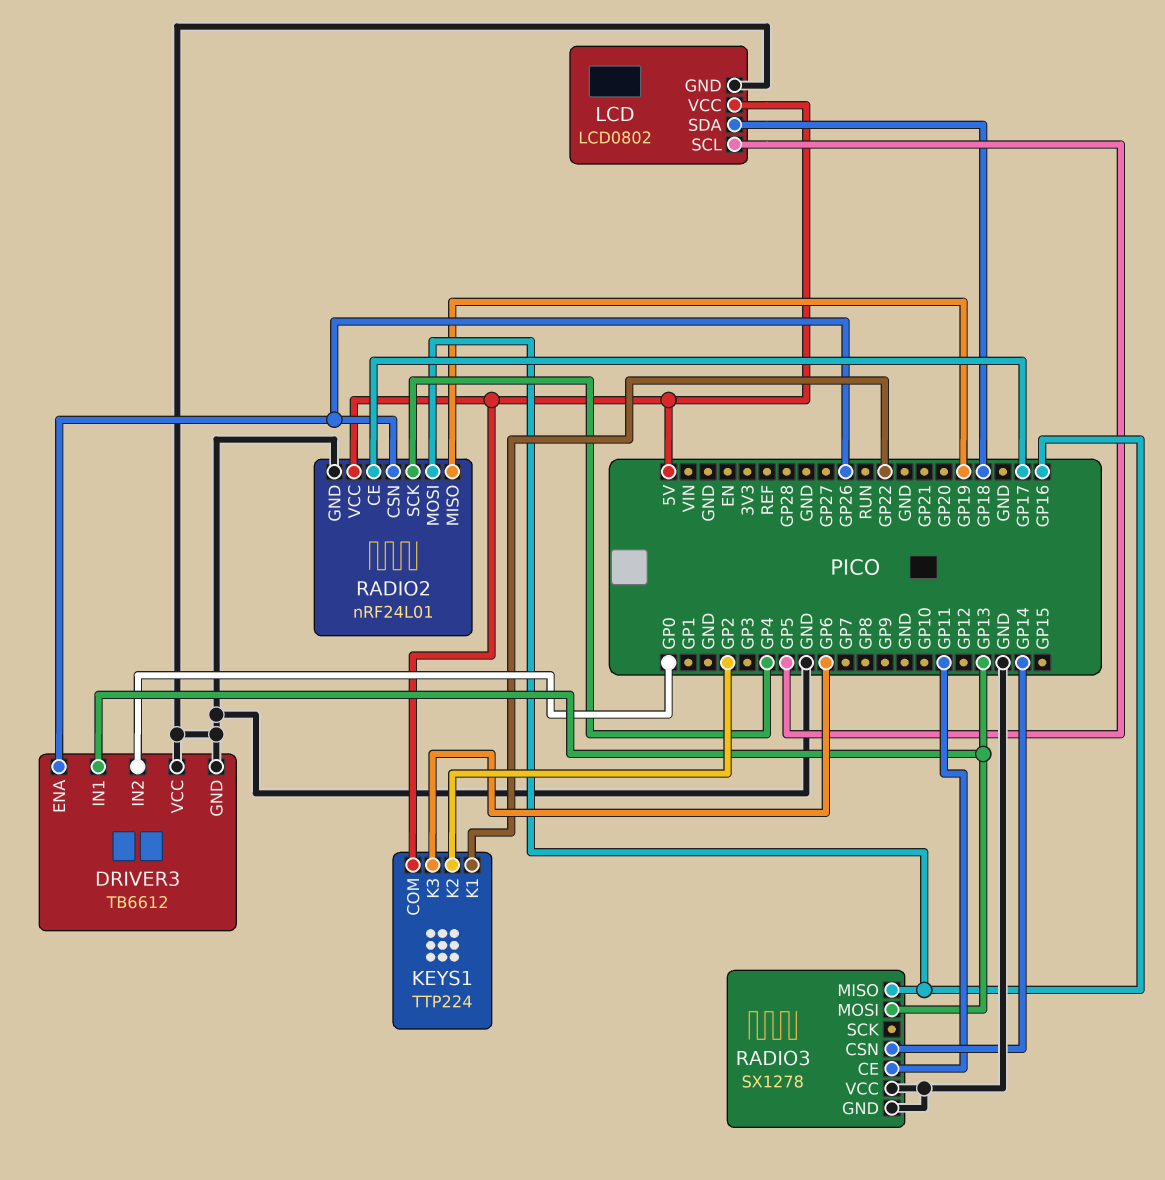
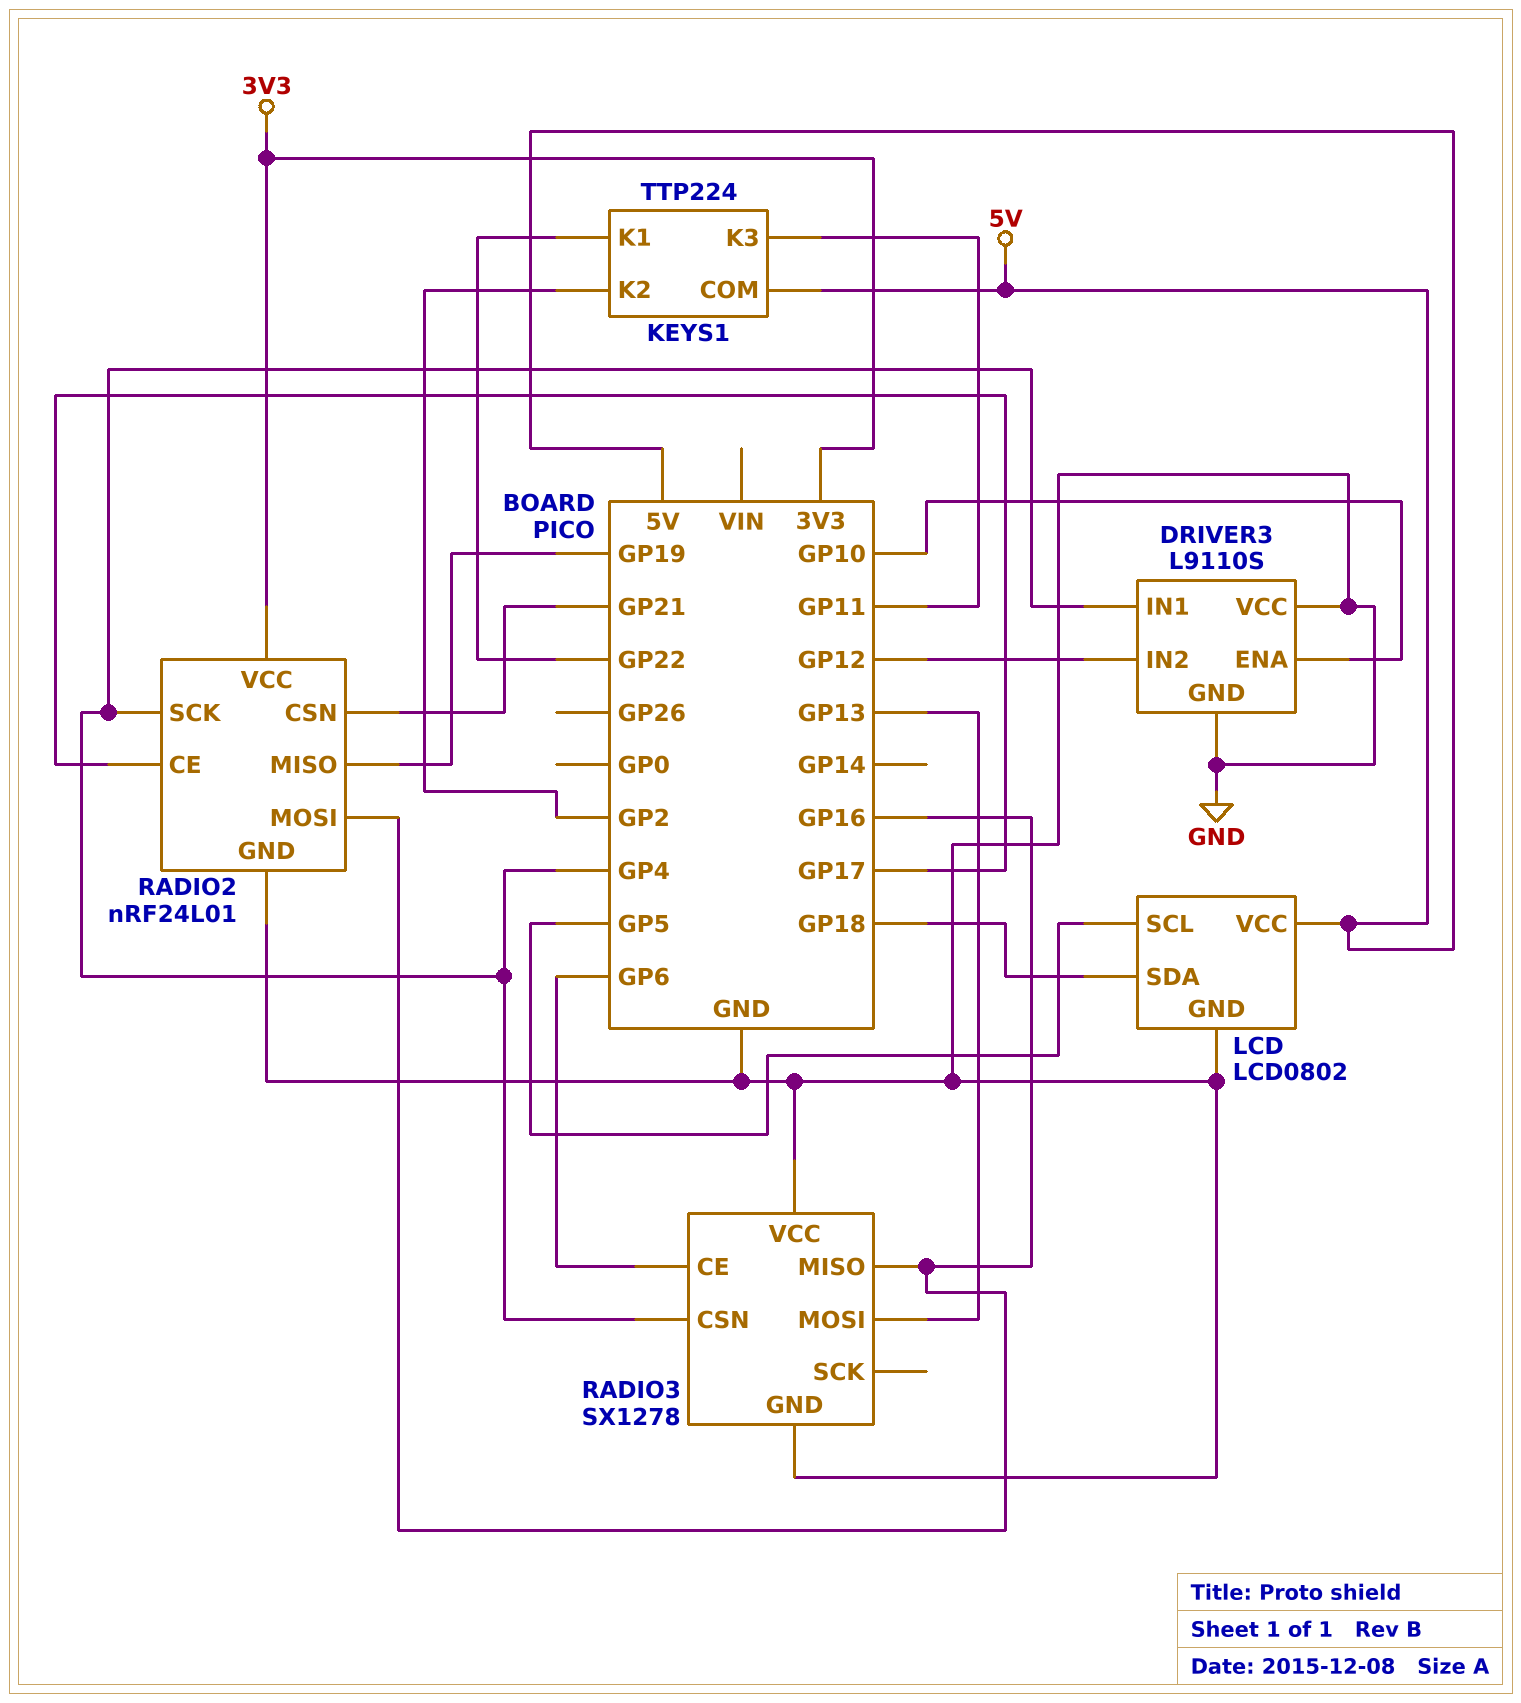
DRIVER3: TB6612 -> L9110S
DRIVER3 pin ENA: GP26 -> GP10
DRIVER3 pin IN1: GP13 -> GP4
DRIVER3 pin IN2: GP0 -> GP12
KEYS1 pin K3: GP6 -> GP11
RADIO2 pin CSN: GP26 -> GP21
RADIO2 pin VCC: 5V -> 3V3
RADIO3 pin CE: GP11 -> GP6
RADIO3 pin CSN: GP14 -> GP4

